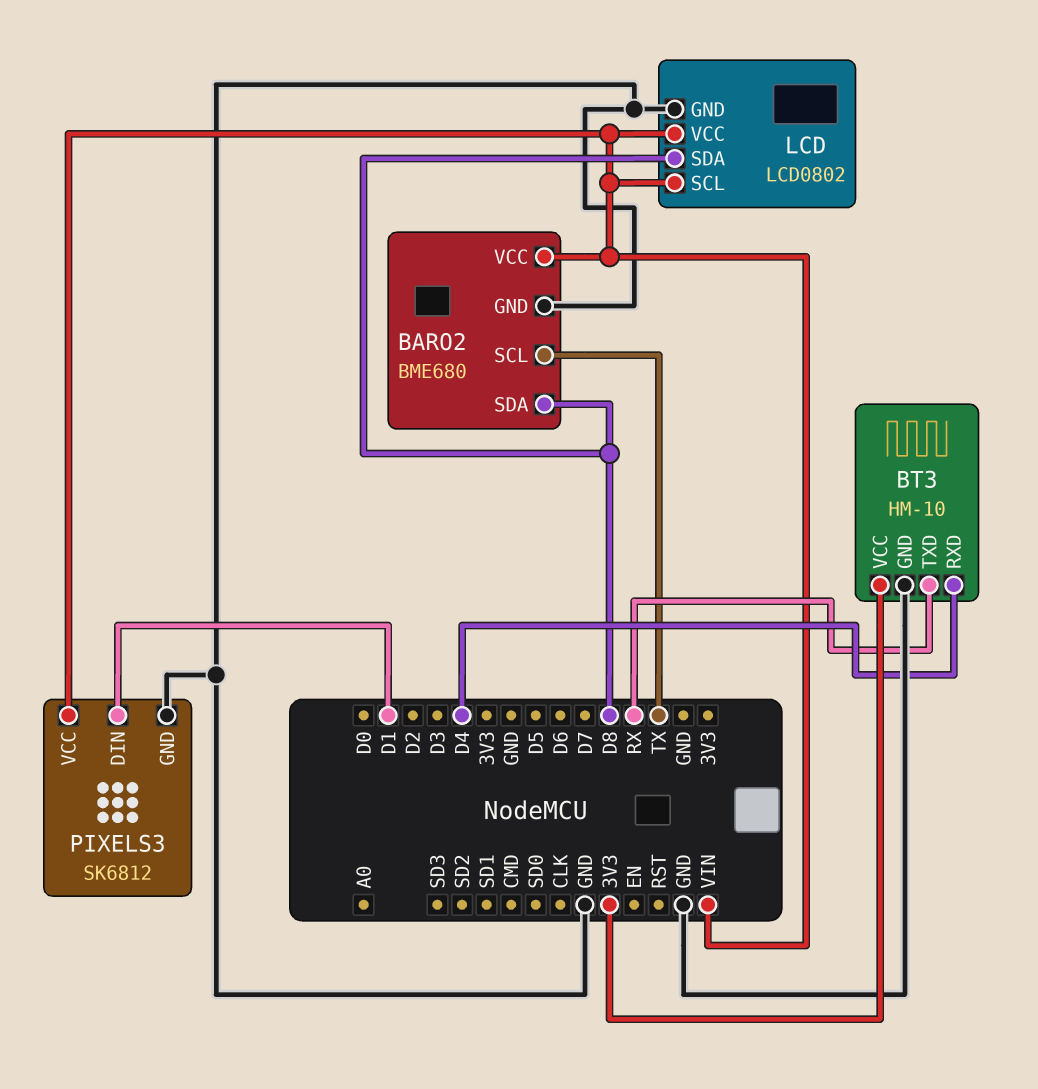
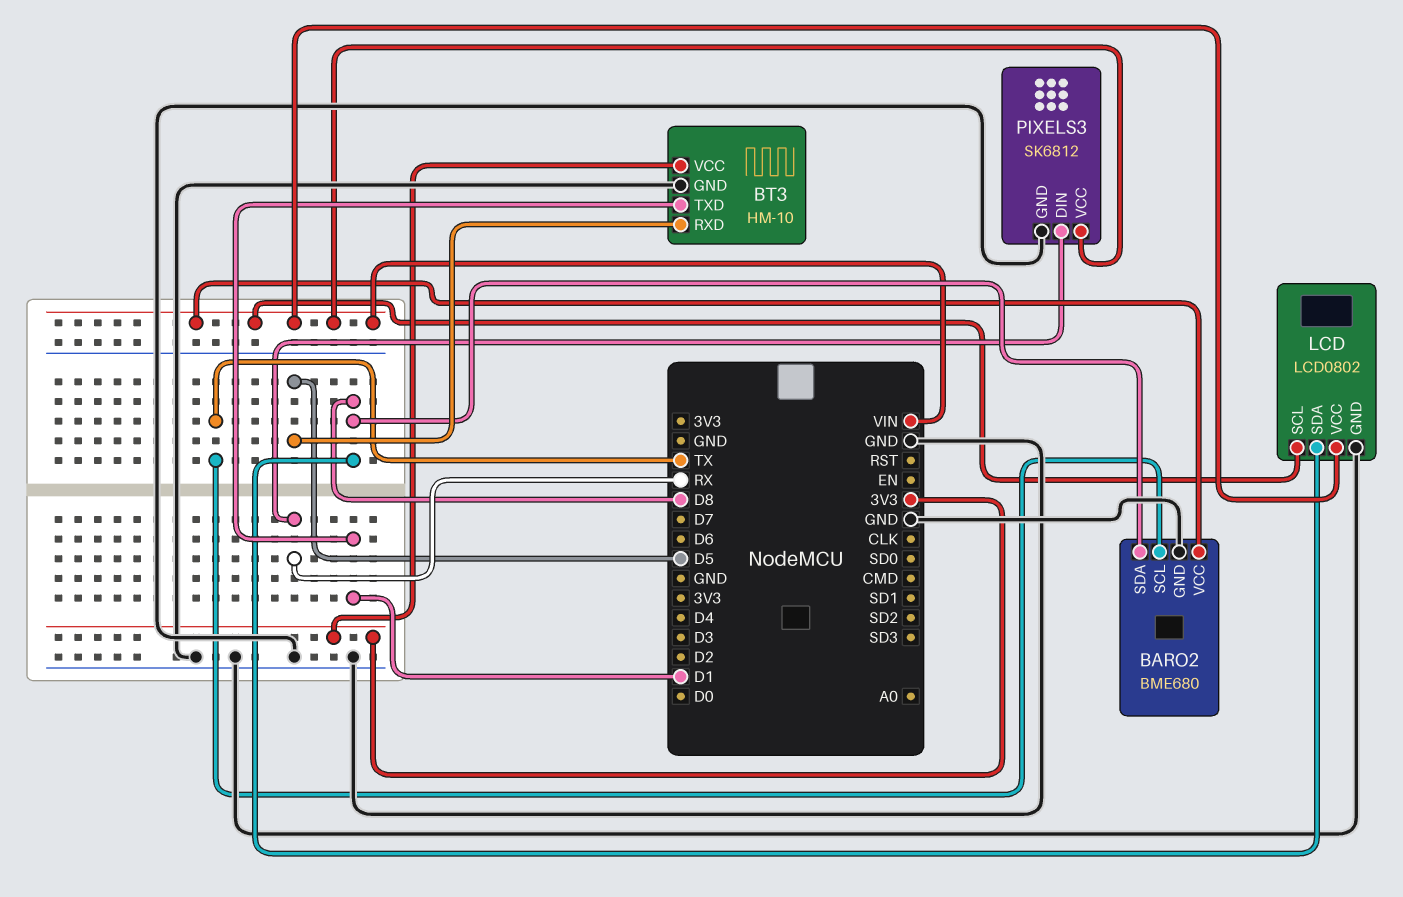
BT3 pin RXD: D4 -> D5
BT3 pin TXD: RX -> D1
PIXELS3 pin DIN: D1 -> RX

